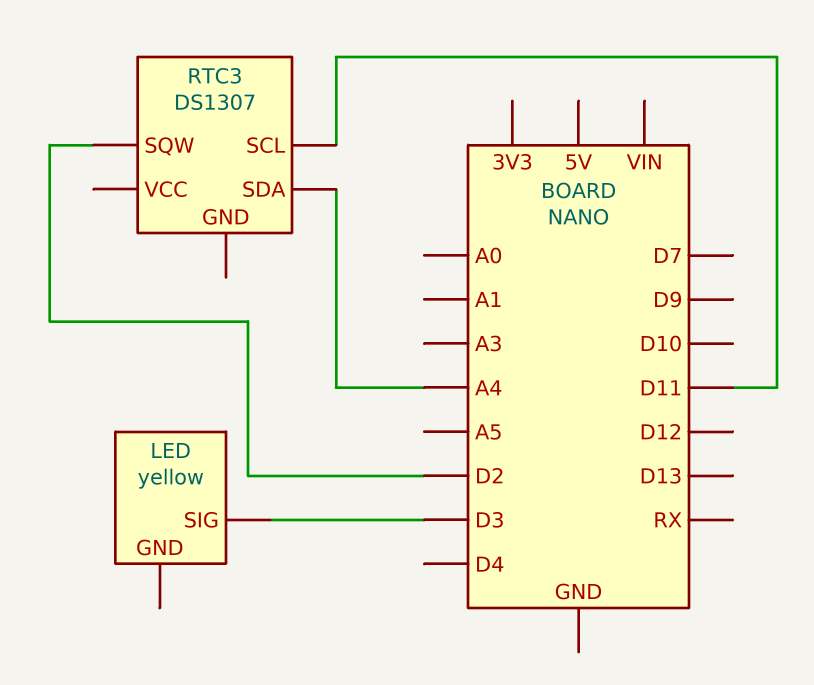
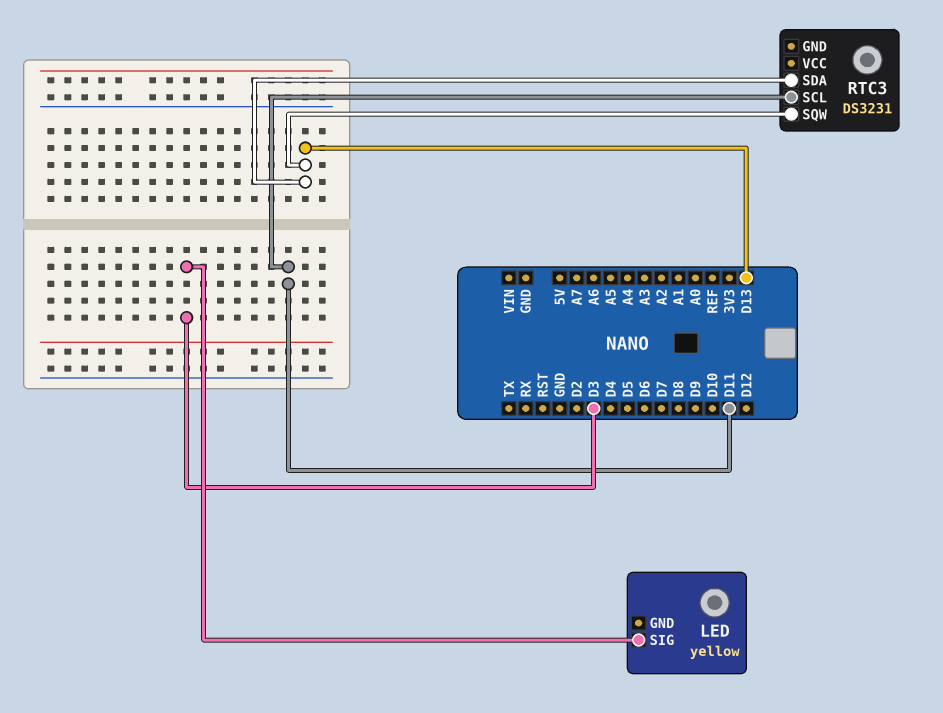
RTC3: DS1307 -> DS3231
RTC3 pin SDA: A4 -> D13
RTC3 pin SQW: D2 -> D13

